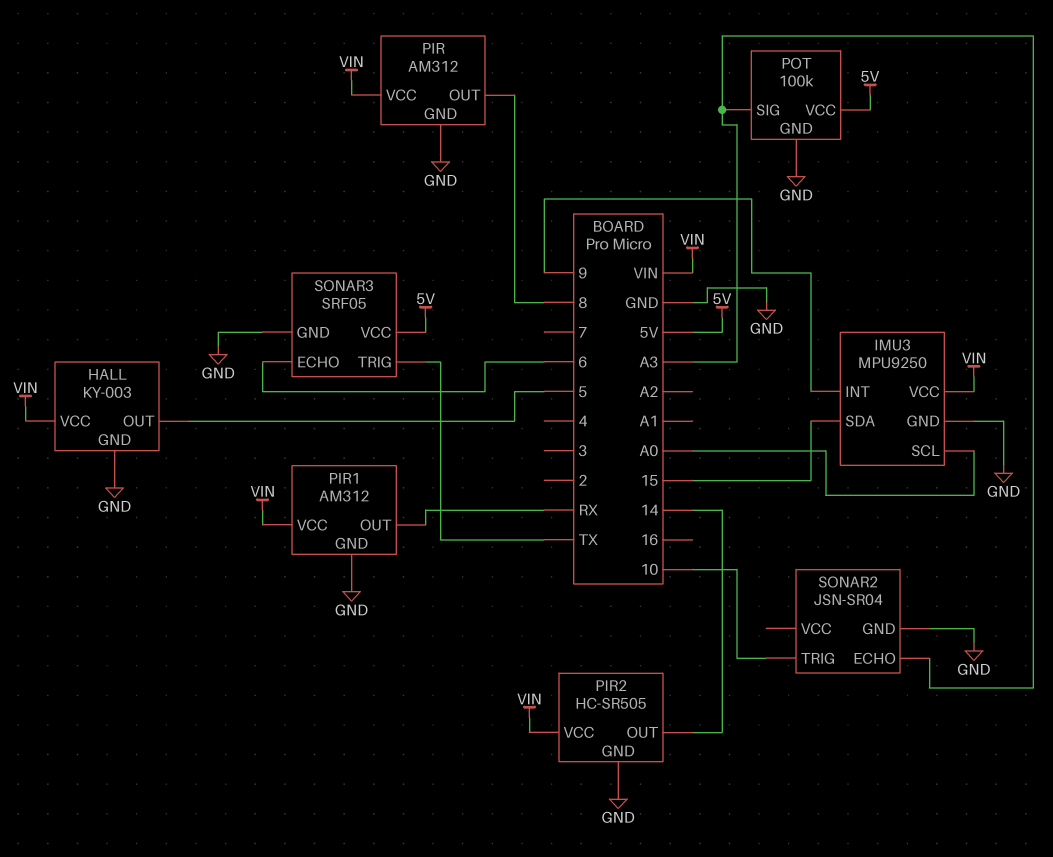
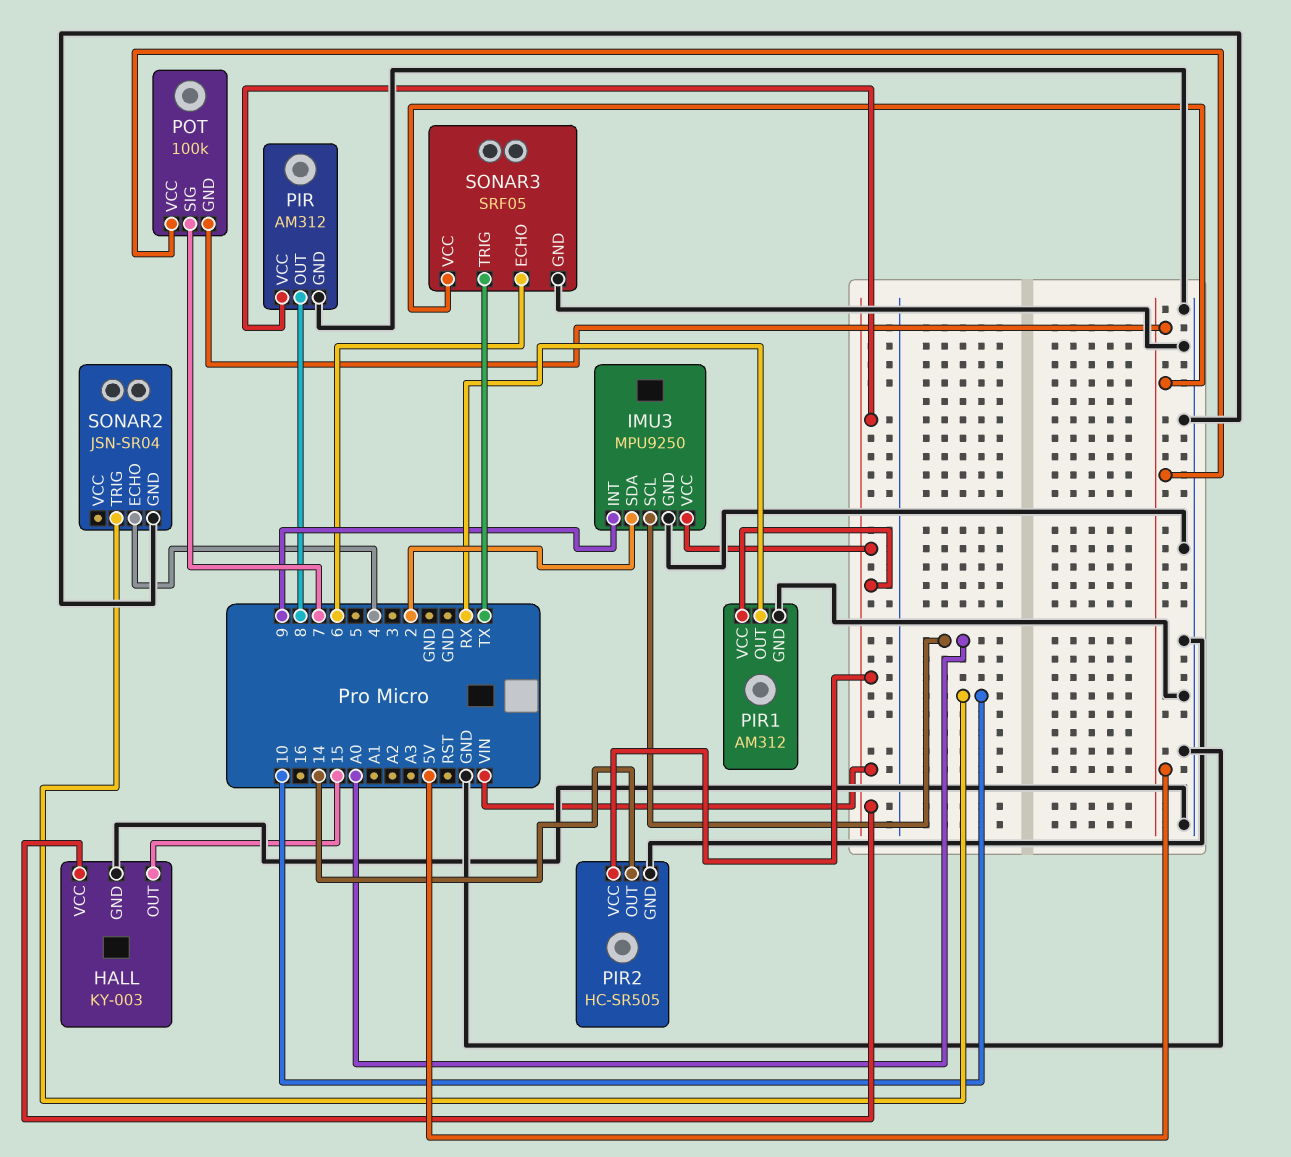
HALL pin OUT: 5 -> 15
IMU3 pin SDA: 15 -> 2
POT pin GND: GND -> 5V
POT pin SIG: A3 -> 7
SONAR2 pin ECHO: A3 -> 4

